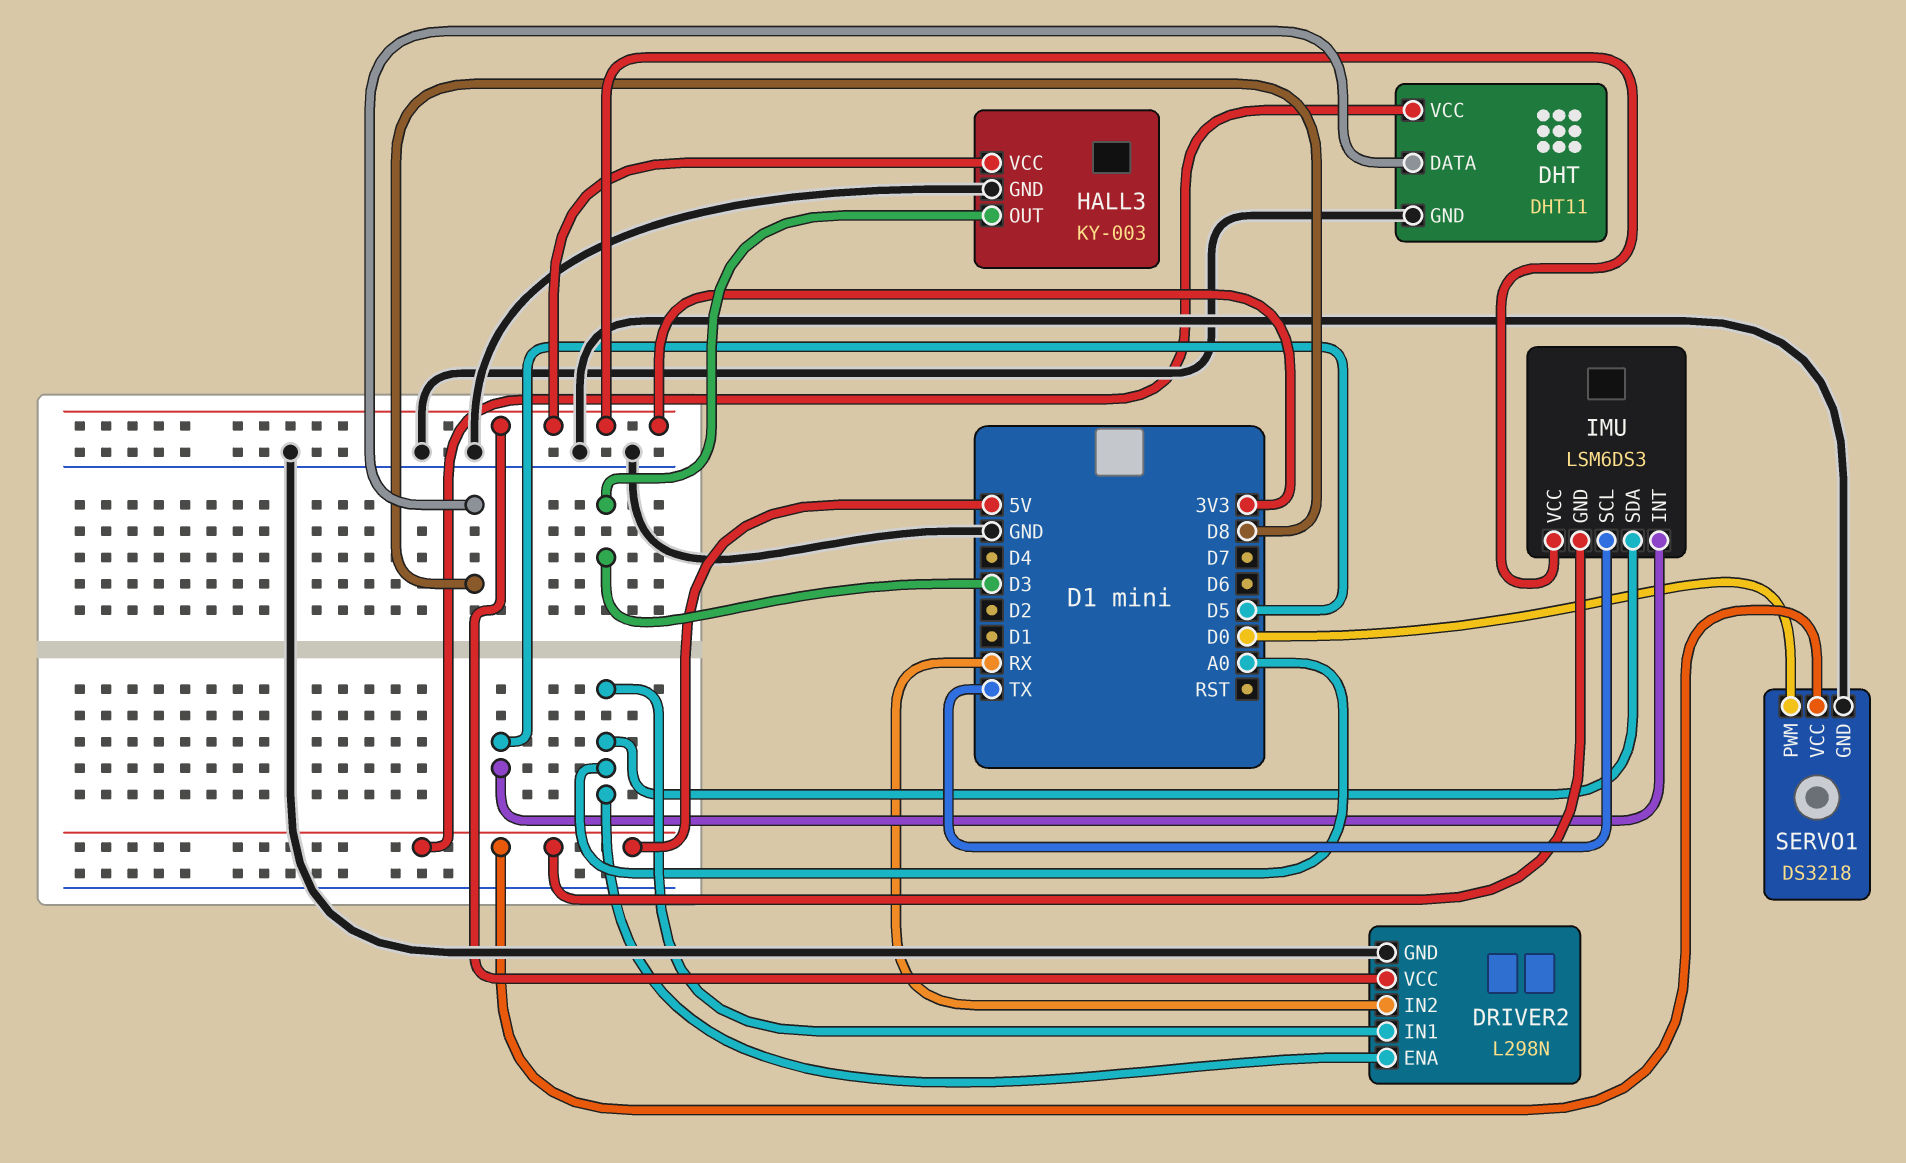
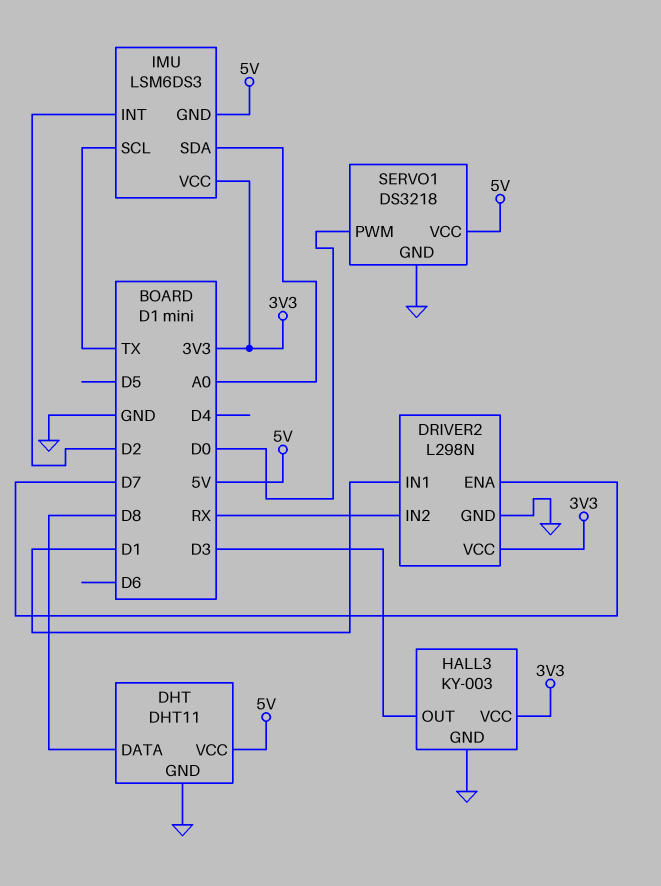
DRIVER2 pin ENA: A0 -> D7
DRIVER2 pin IN1: A0 -> D1
IMU pin INT: D5 -> D2

